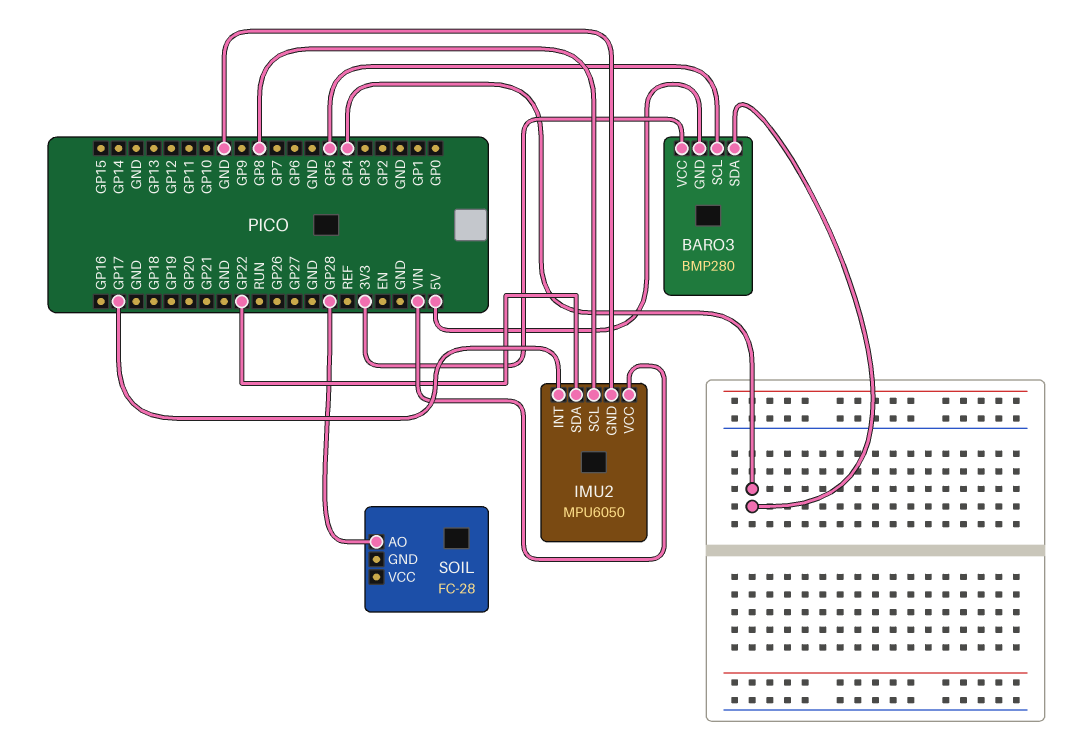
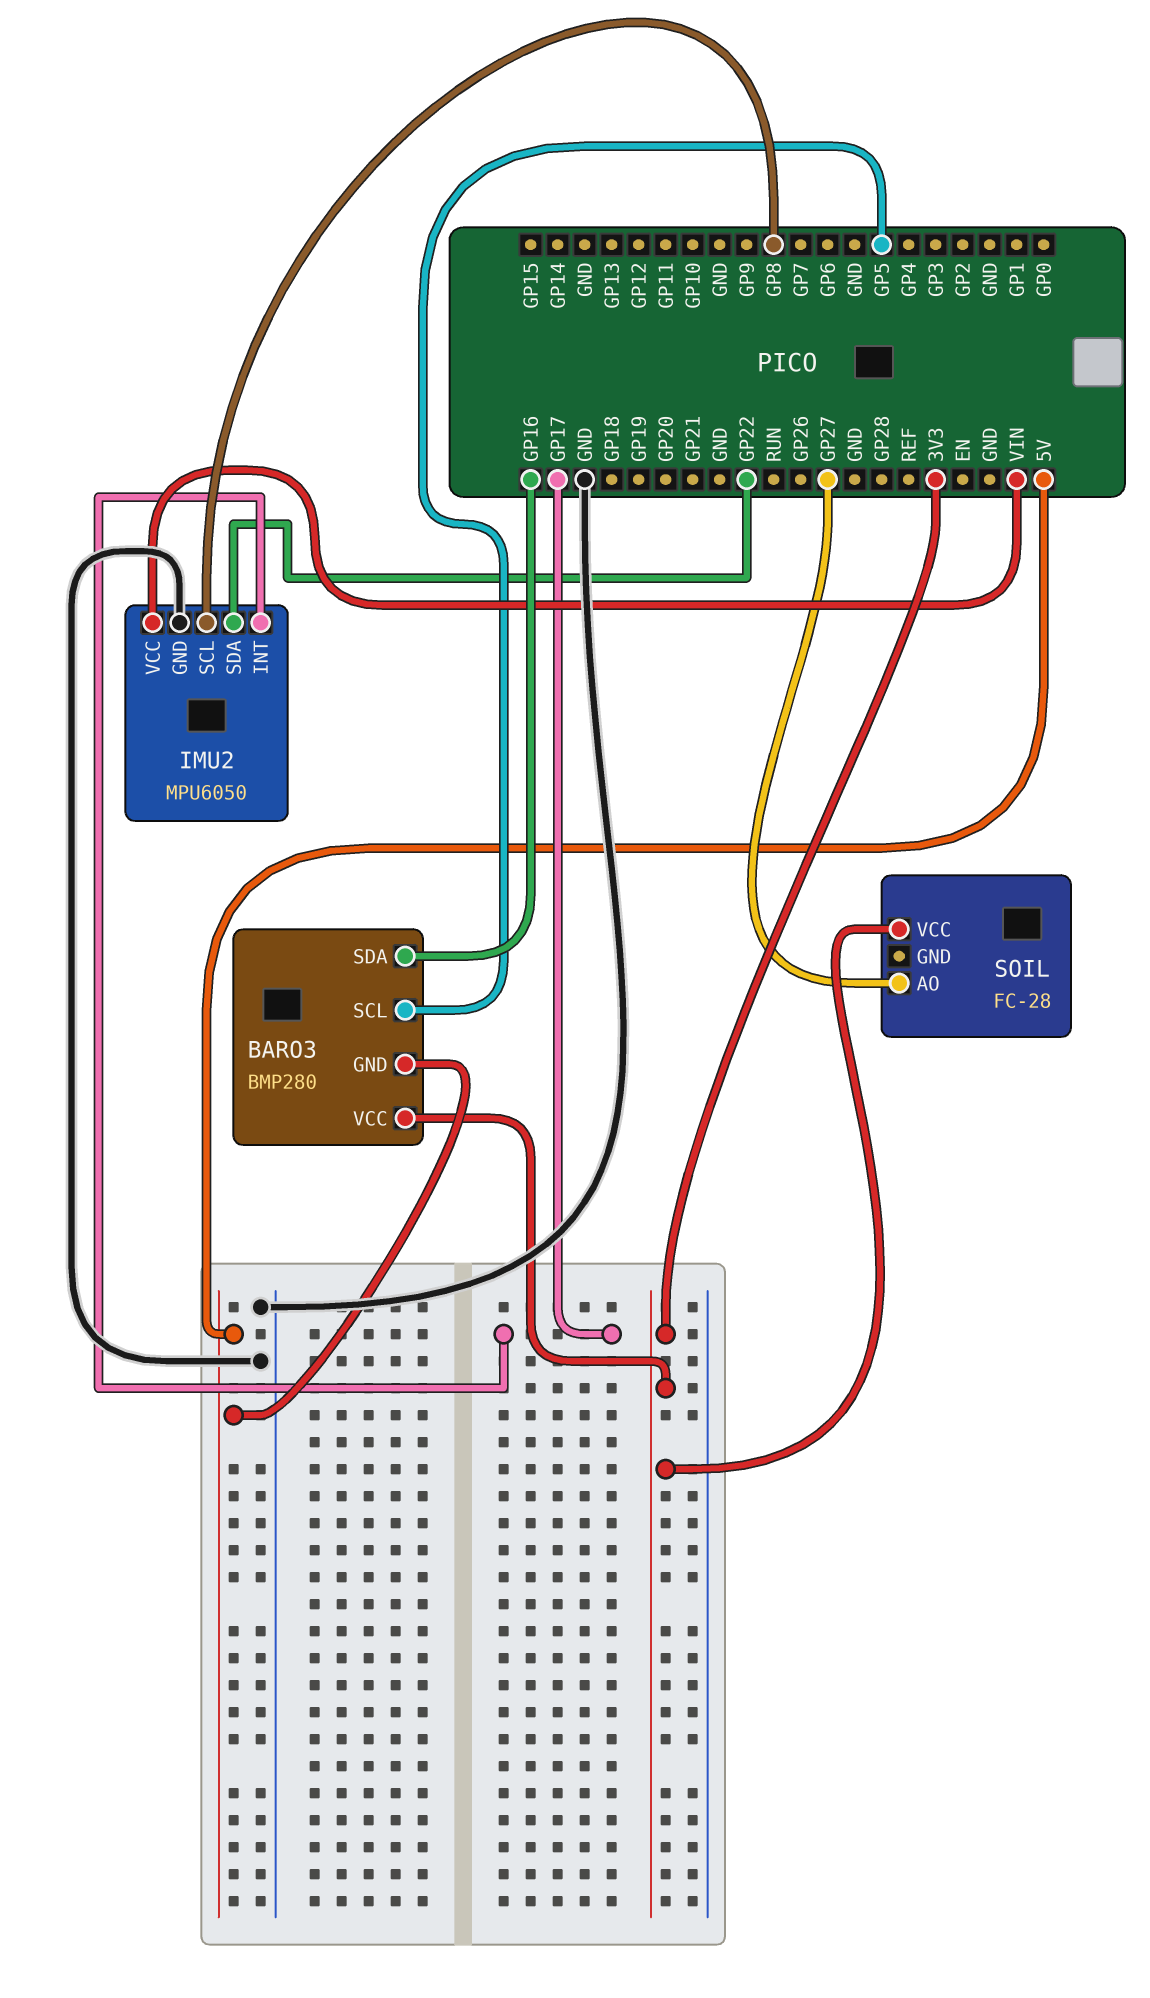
BARO3 pin SDA: GP4 -> GP16
SOIL pin AO: GP28 -> GP27
SOIL pin VCC: none -> 3V3

